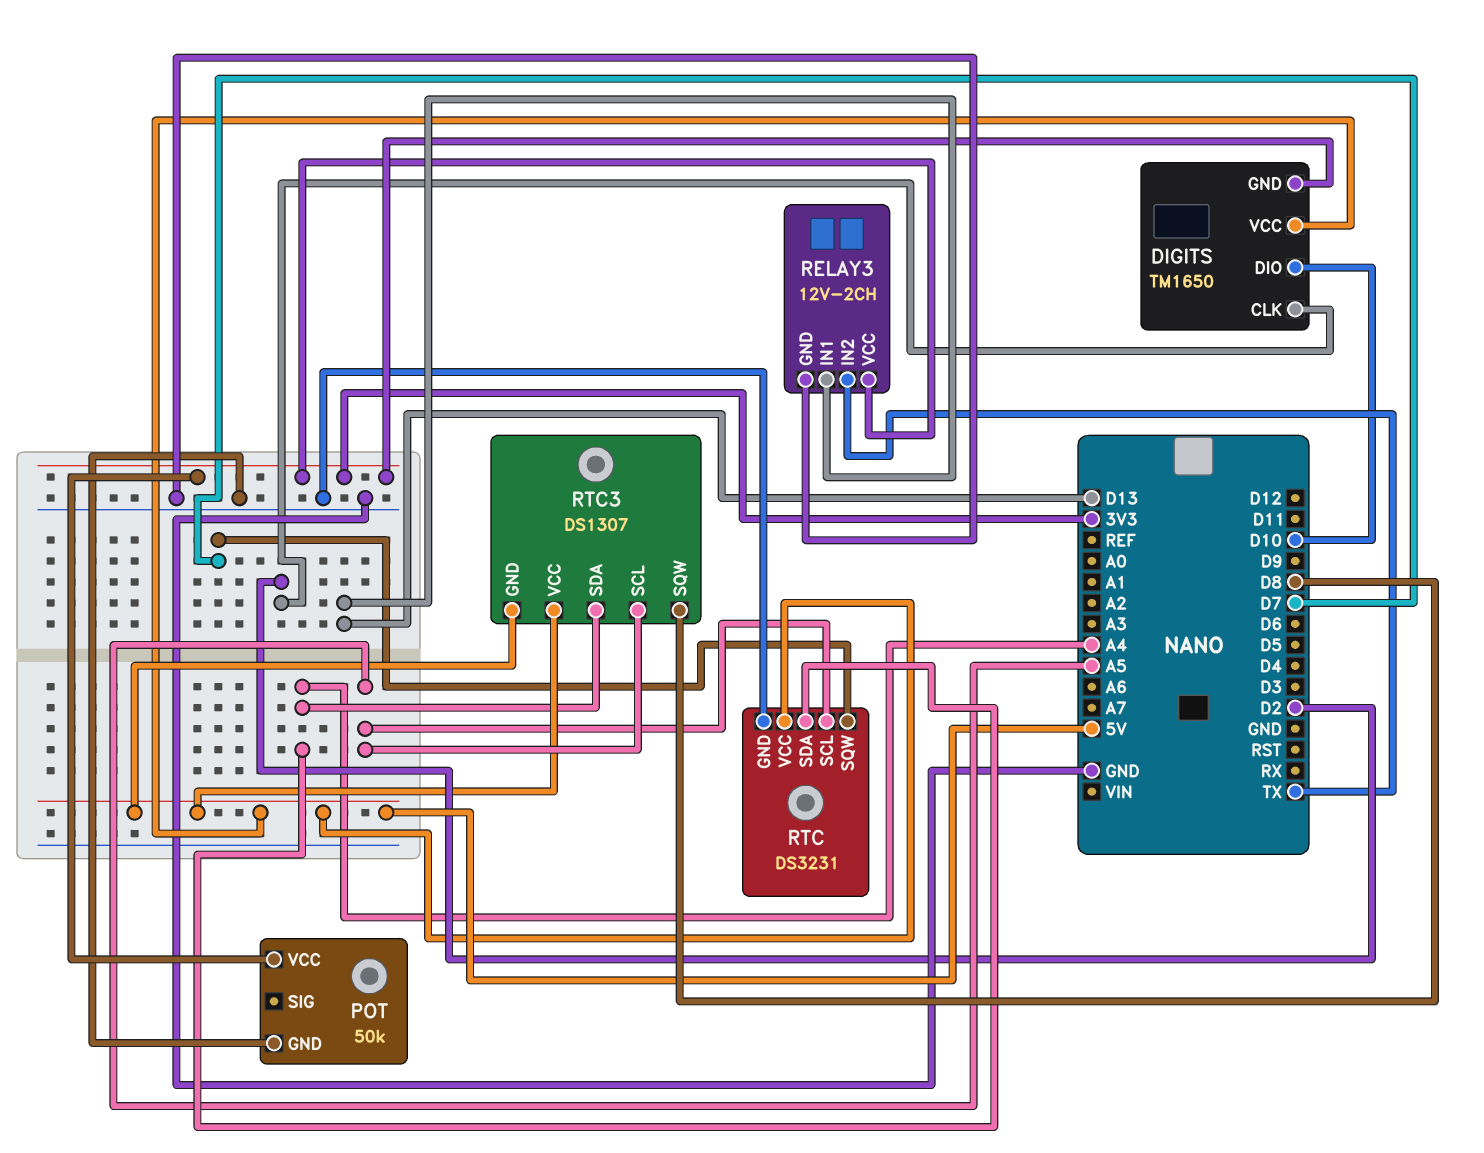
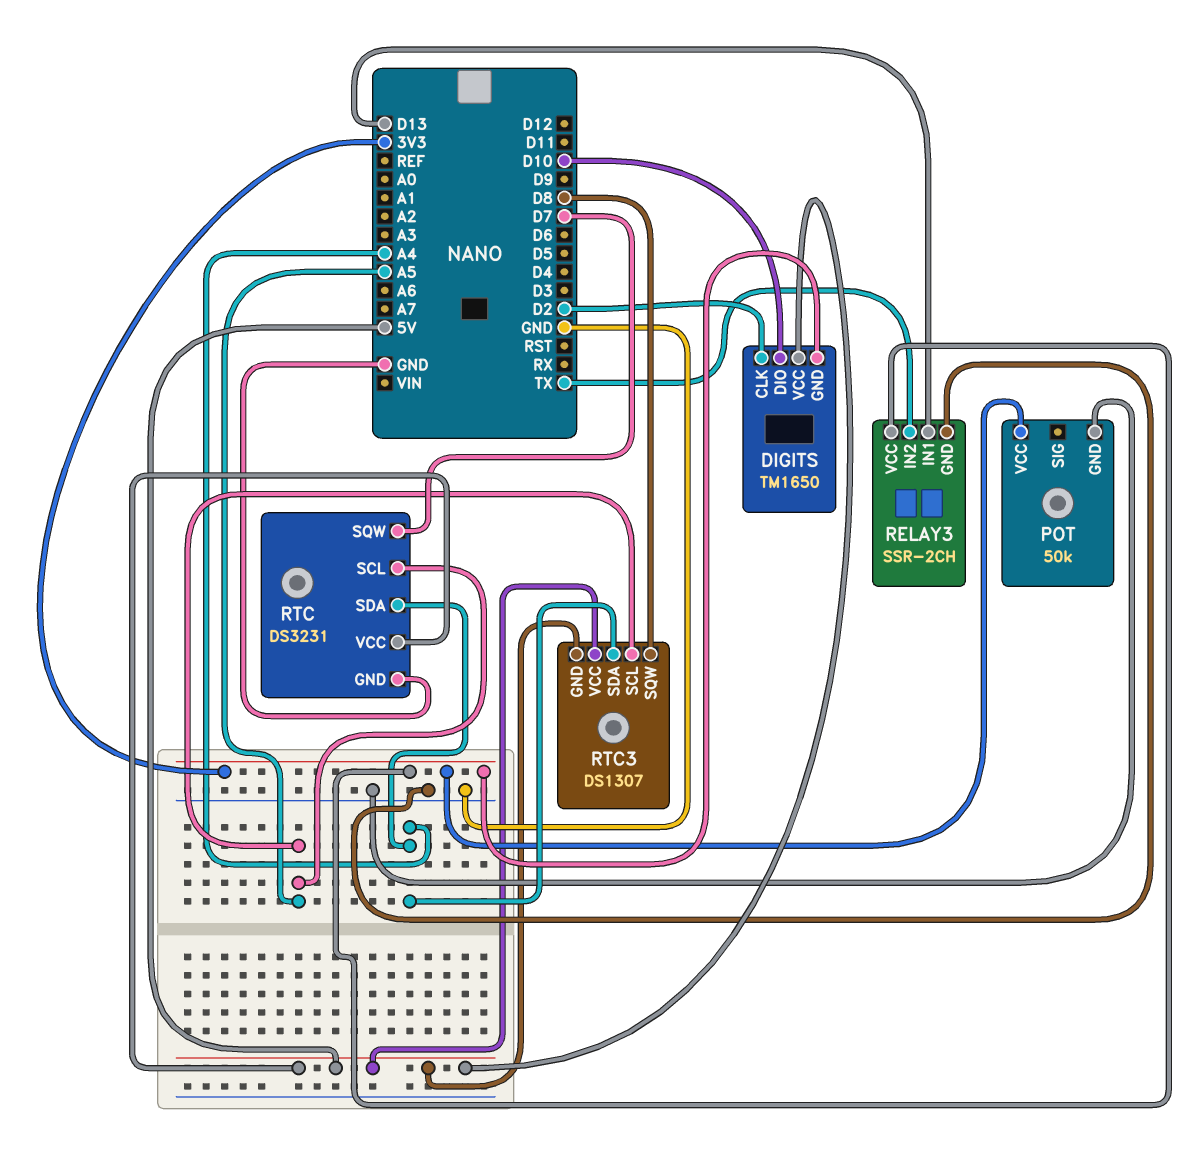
RELAY3: 12V-2CH -> SSR-2CH

